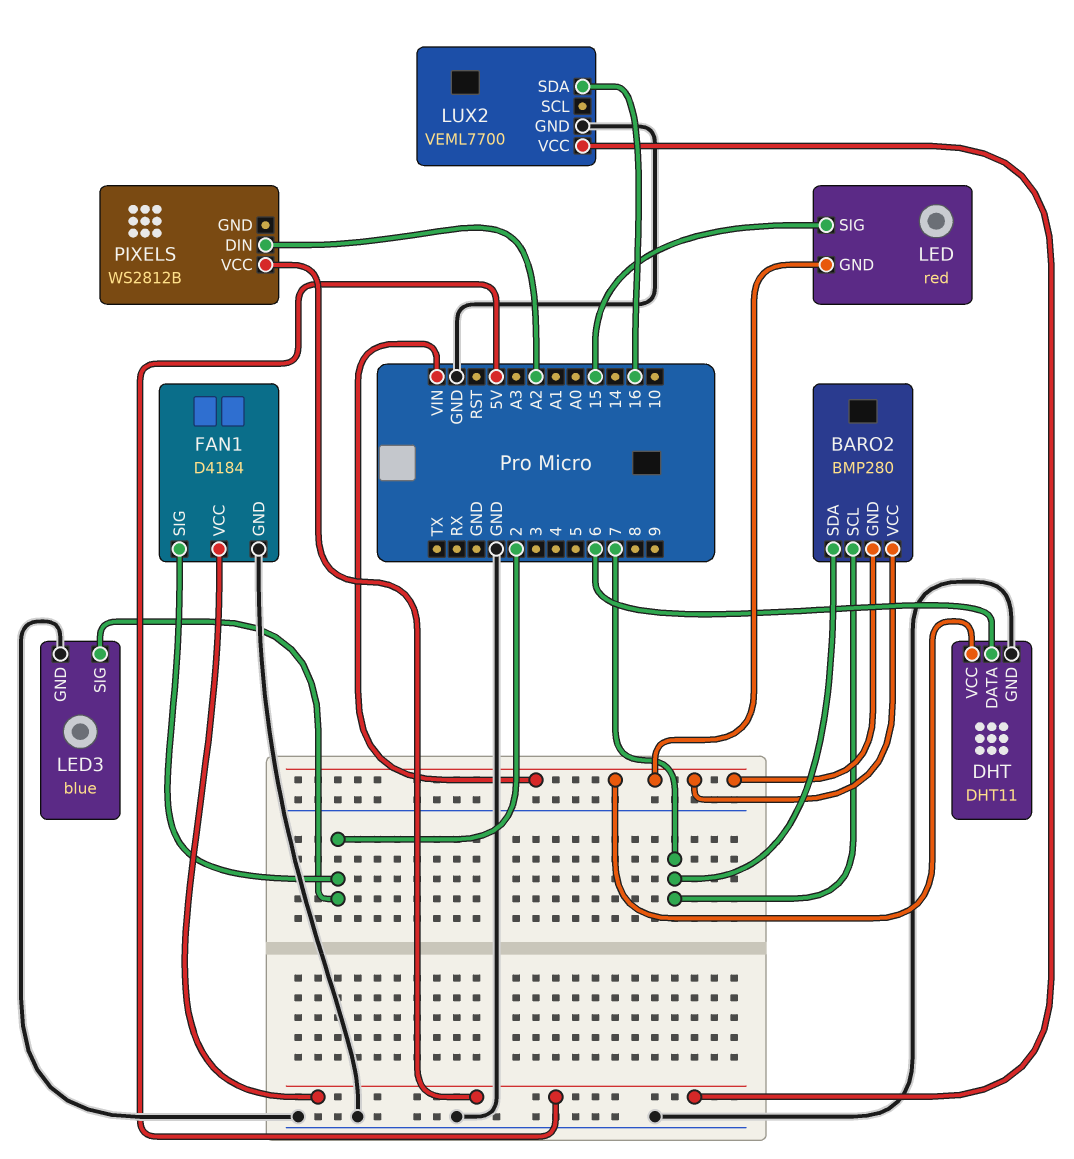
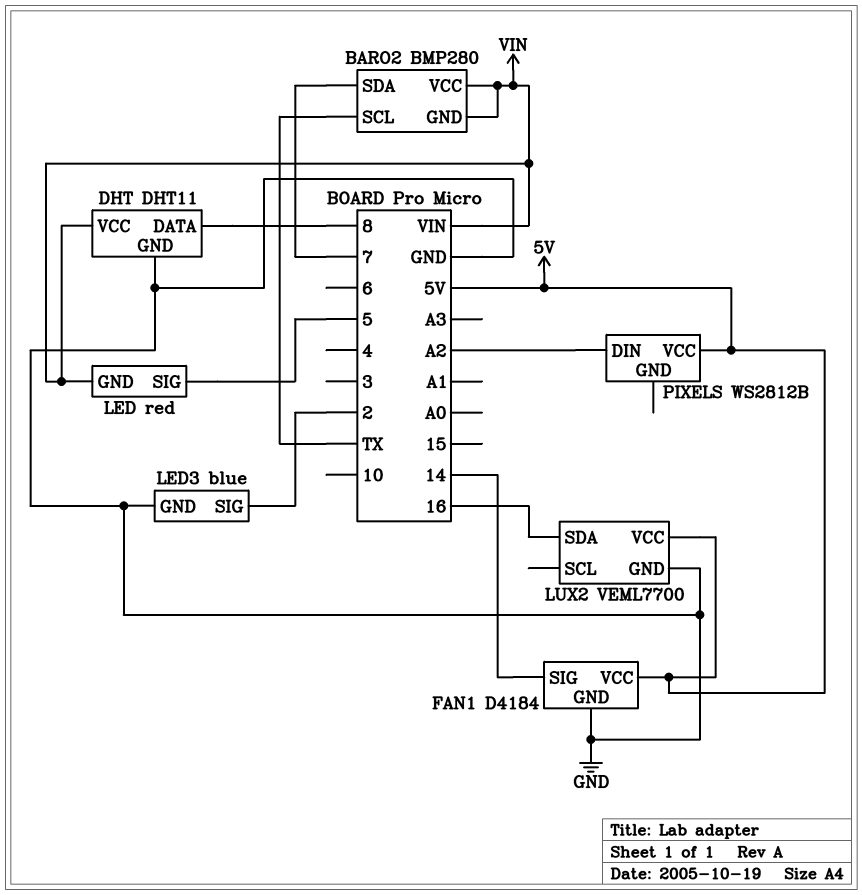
BARO2 pin SCL: 7 -> TX
DHT pin DATA: 6 -> 8
FAN1 pin SIG: 2 -> 14
LED pin SIG: 15 -> 5

